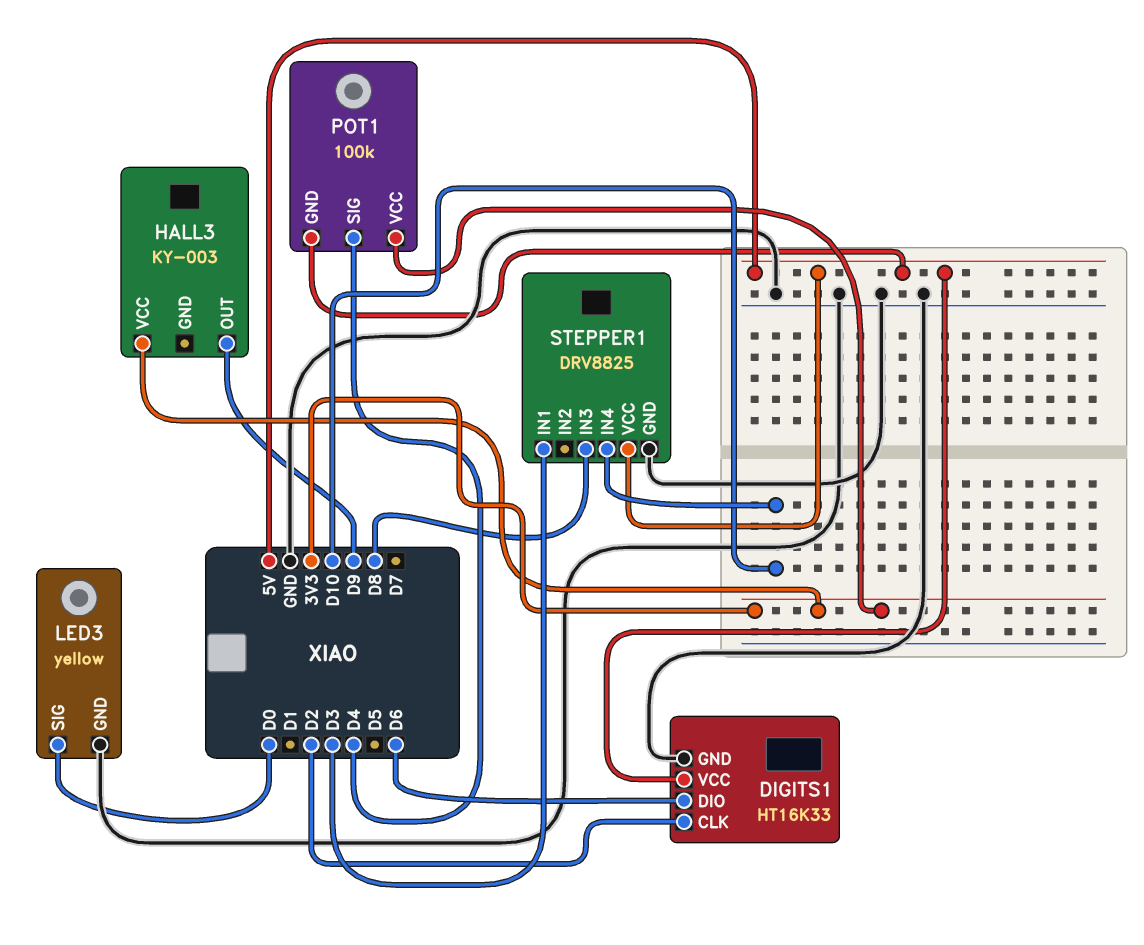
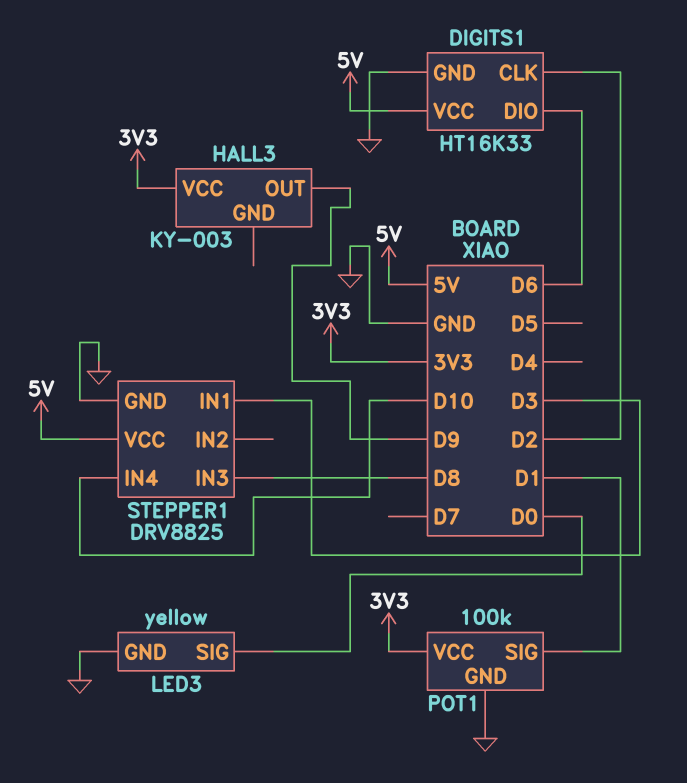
POT1 pin GND: 5V -> GND
POT1 pin SIG: D4 -> D1

